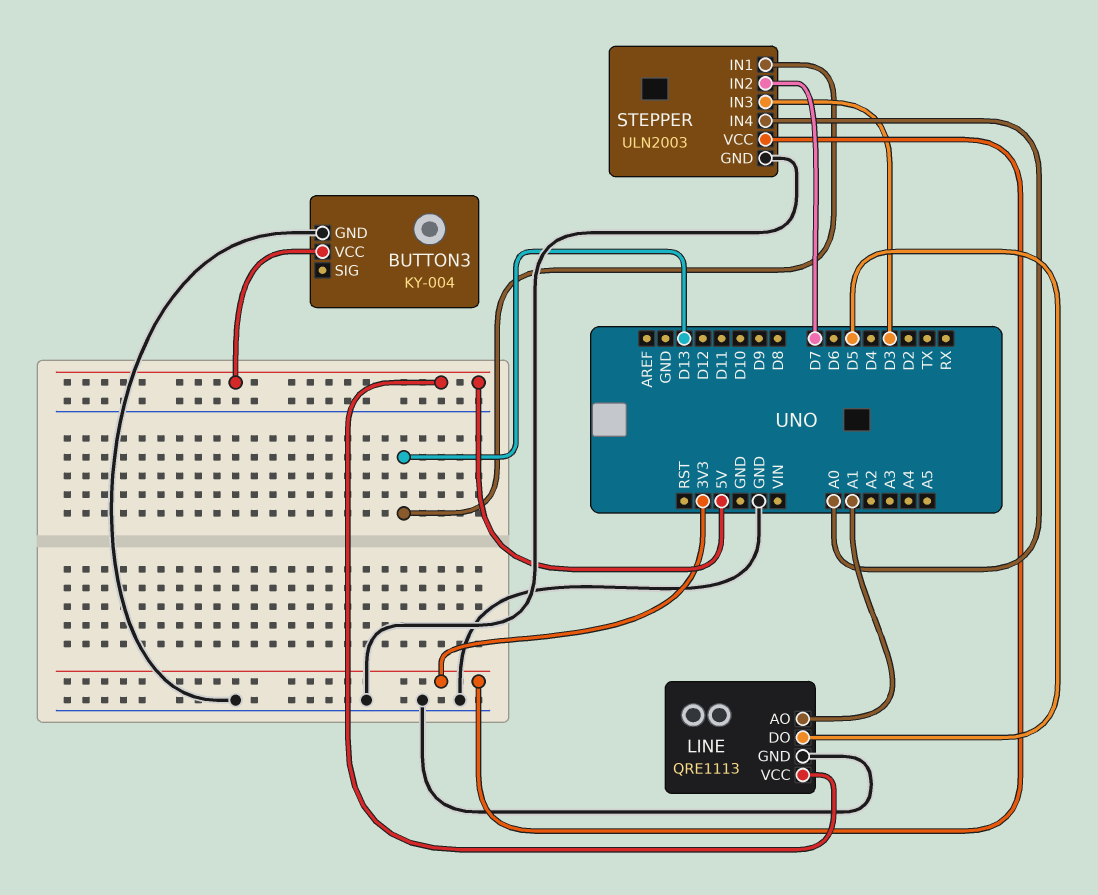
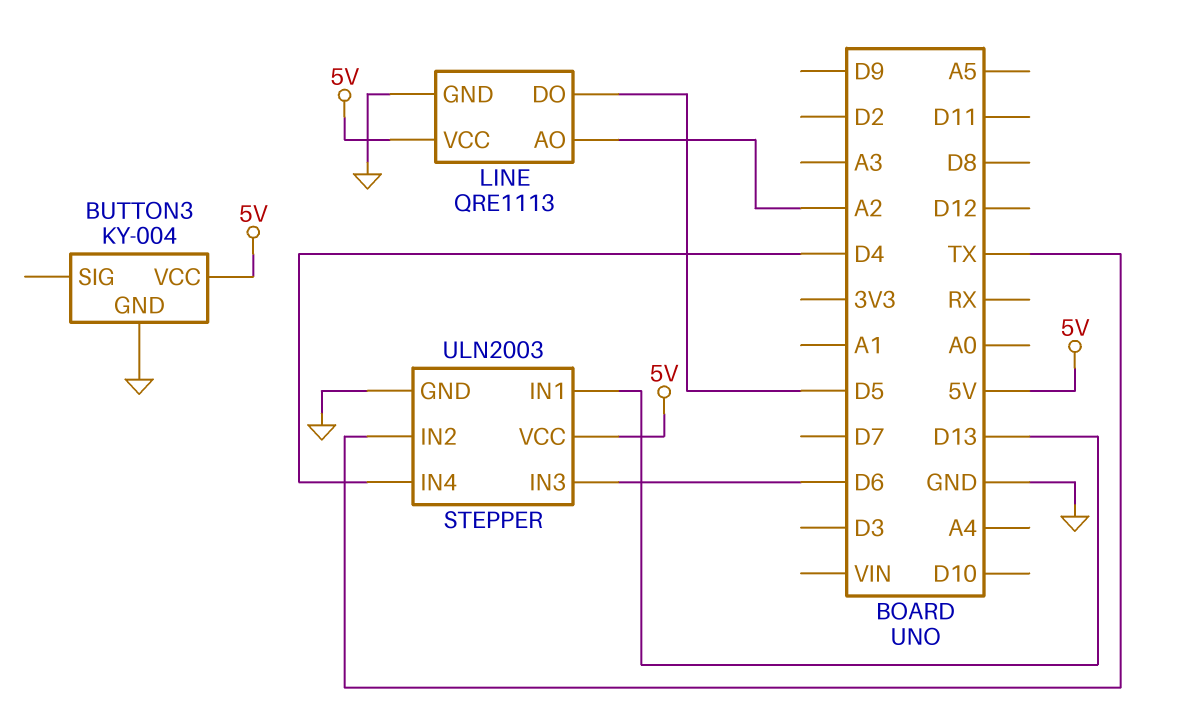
LINE pin AO: A1 -> A2
STEPPER pin IN2: D7 -> TX
STEPPER pin IN3: D3 -> D6
STEPPER pin IN4: A0 -> D4
STEPPER pin VCC: 3V3 -> 5V

